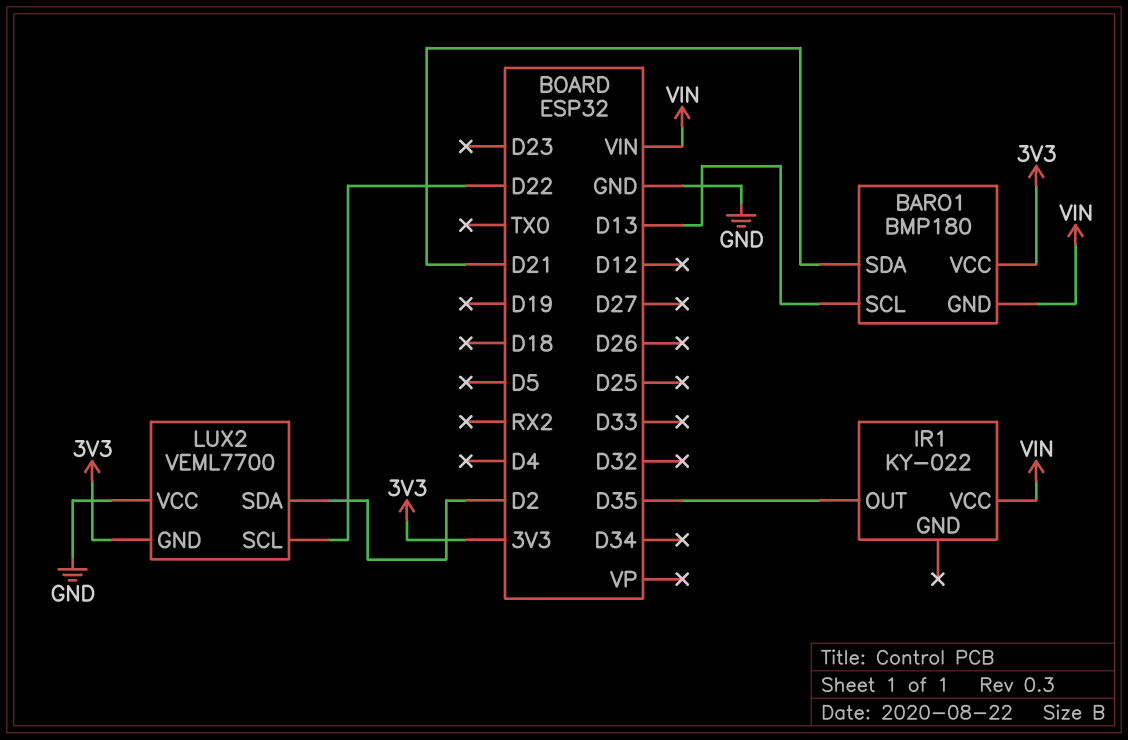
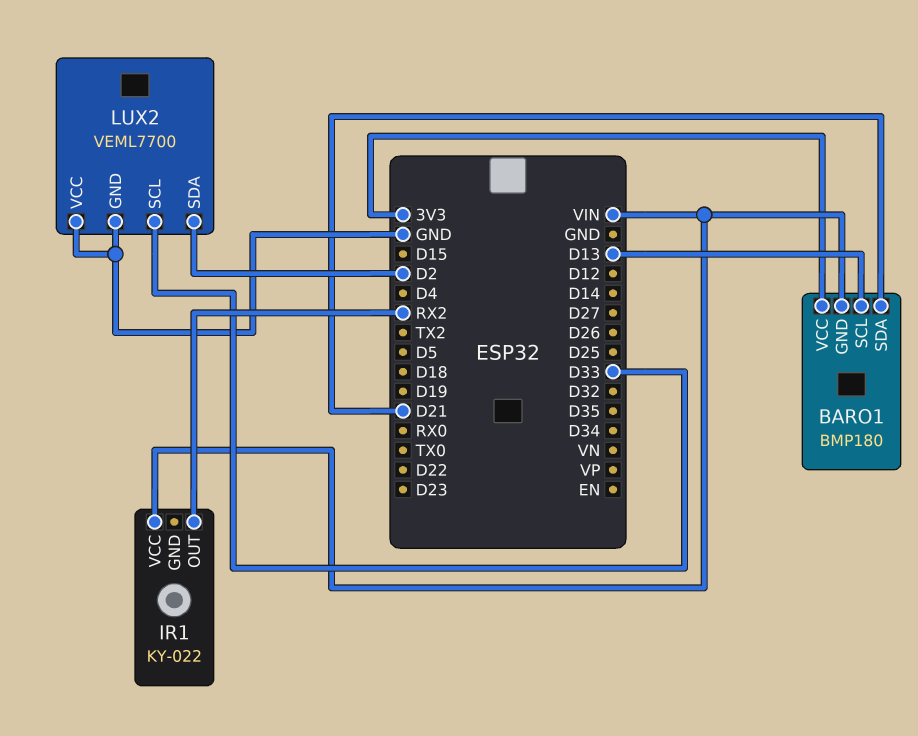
IR1 pin OUT: D35 -> RX2
LUX2 pin GND: 3V3 -> GND
LUX2 pin SCL: D22 -> D33

